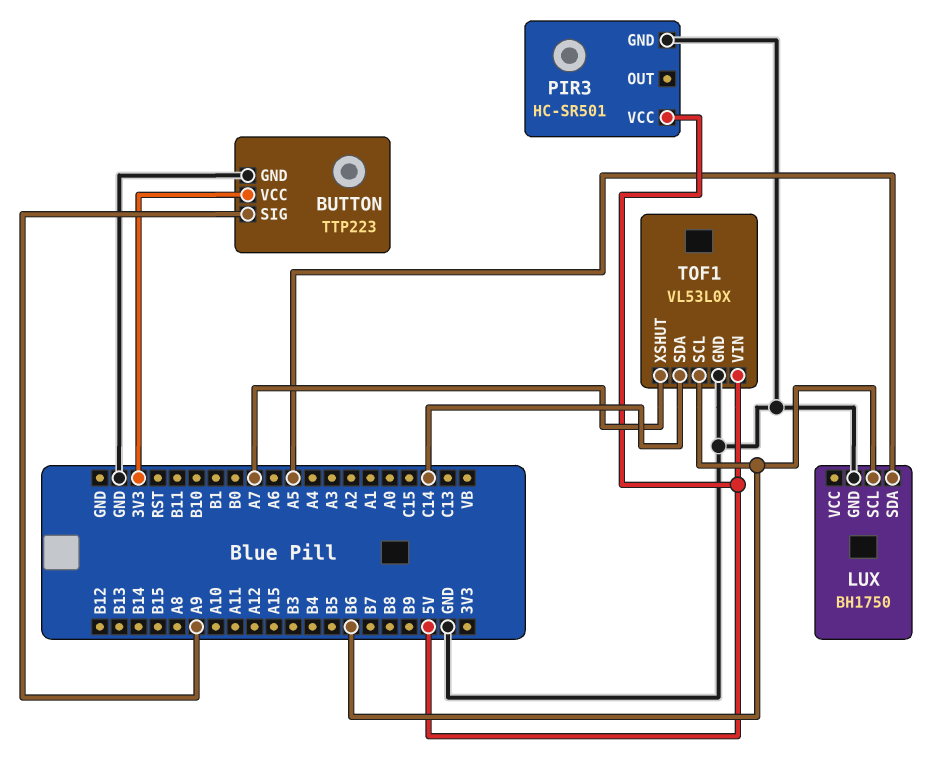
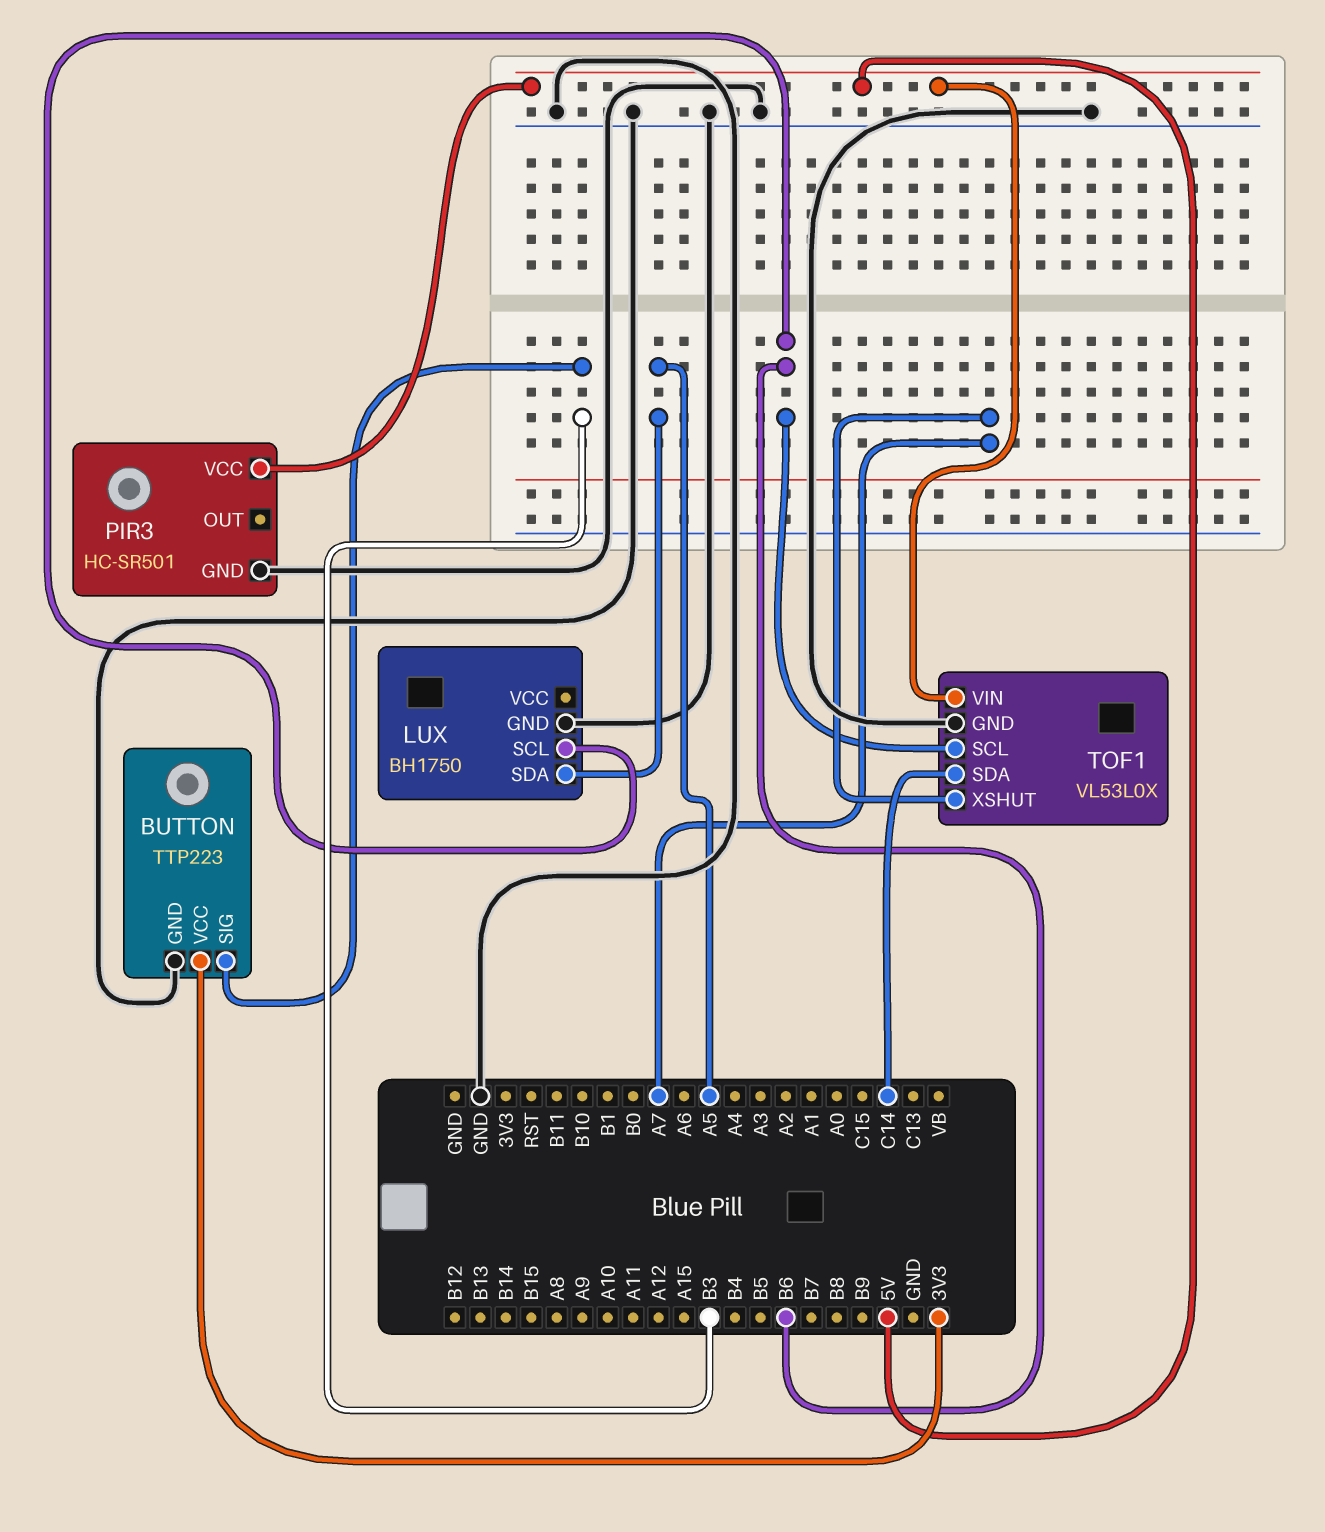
BUTTON pin SIG: A9 -> B3

